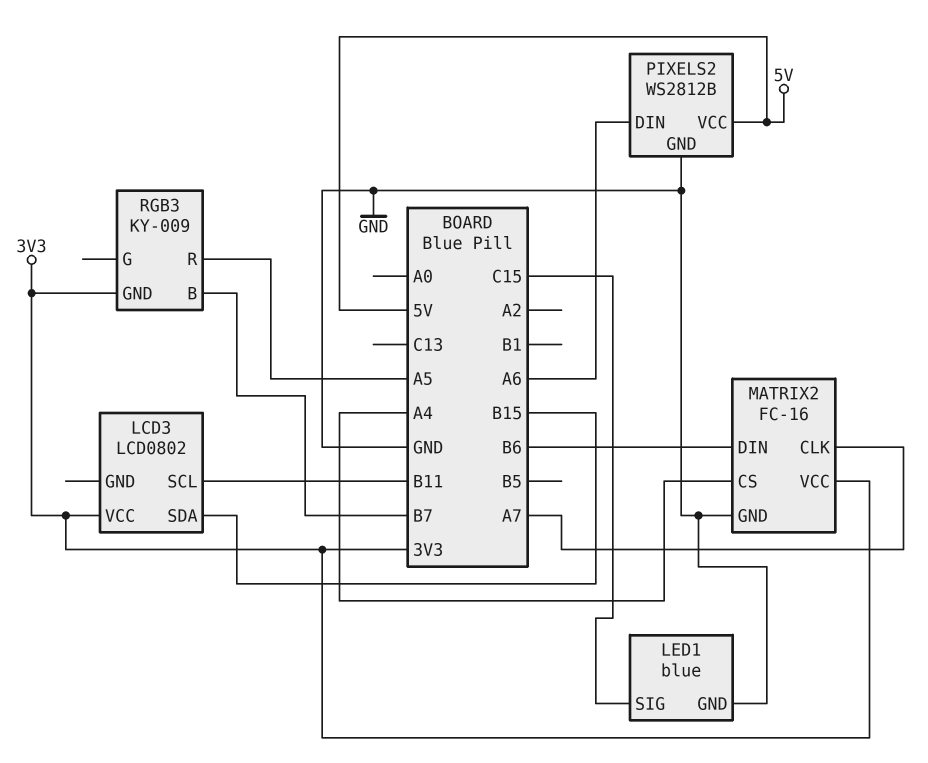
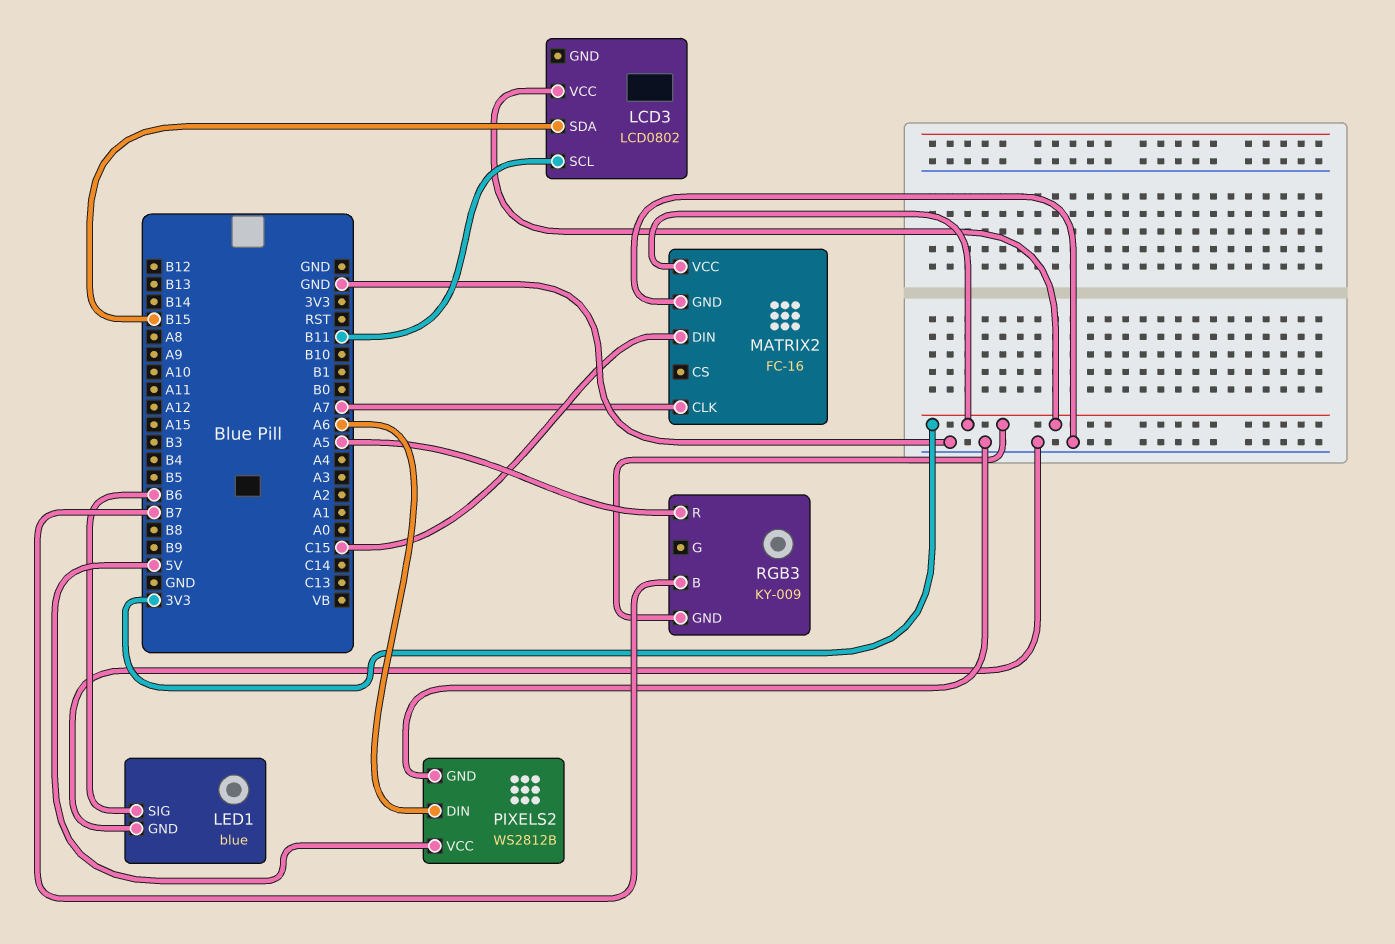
LED1 pin SIG: C15 -> B6
MATRIX2 pin CS: A4 -> none
MATRIX2 pin DIN: B6 -> C15

